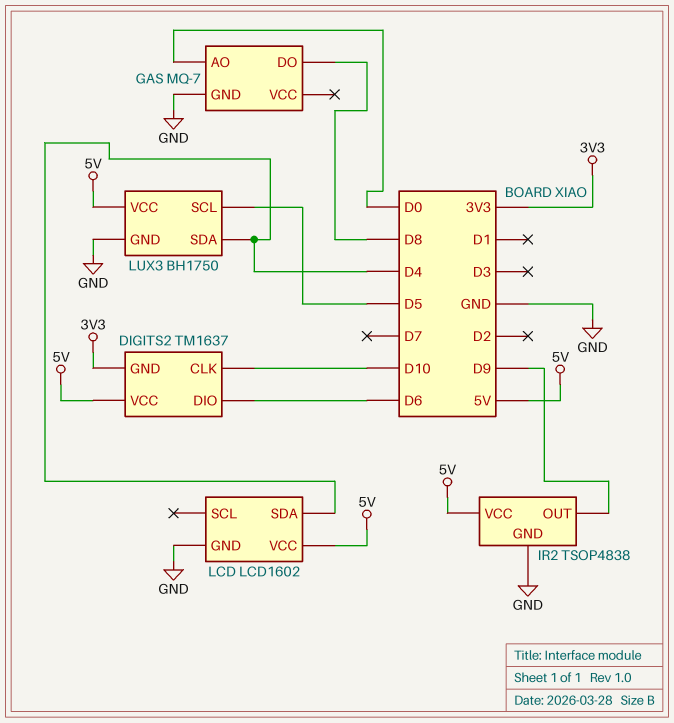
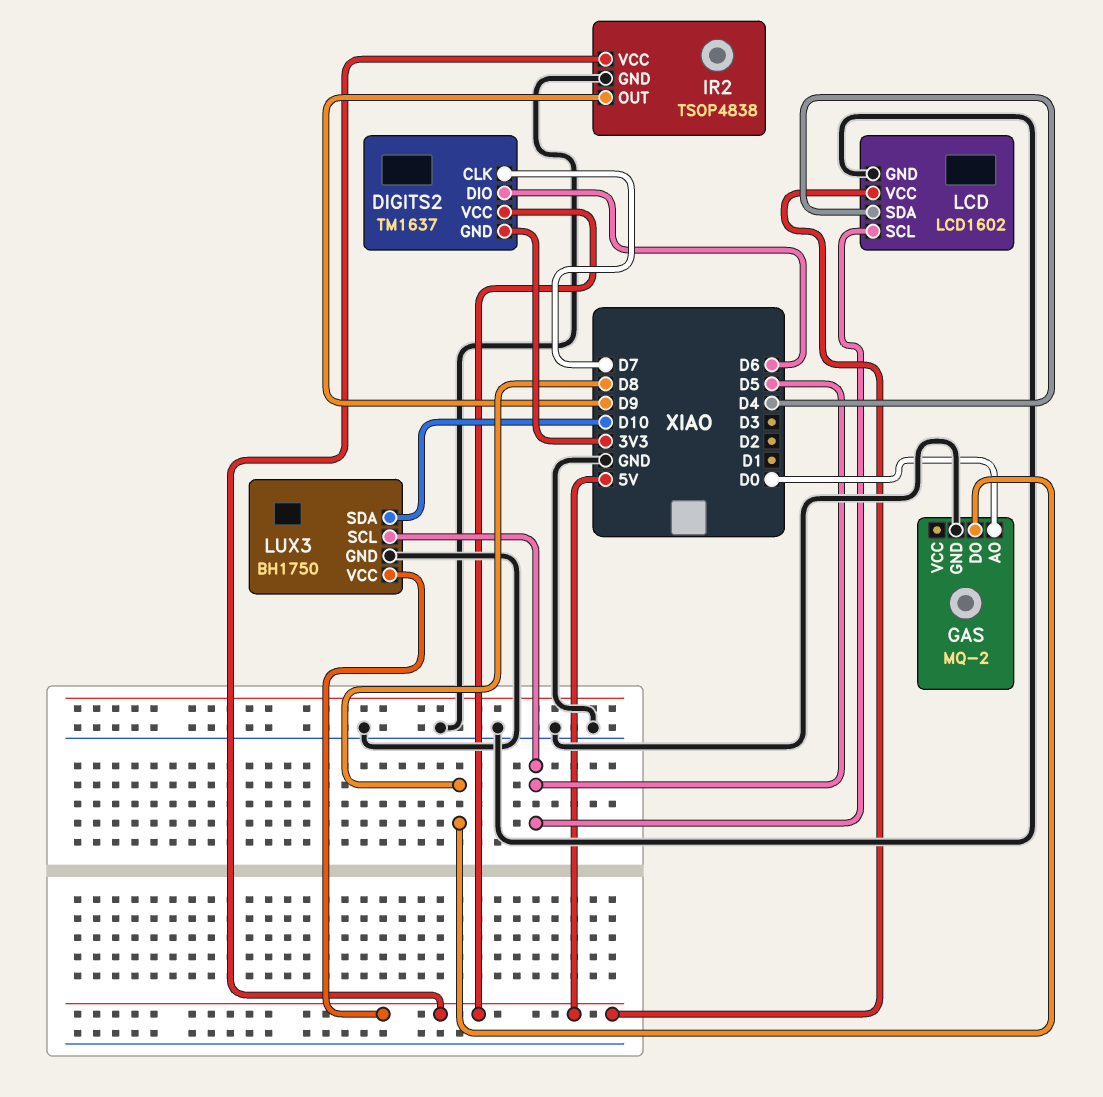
DIGITS2 pin CLK: D10 -> D7
GAS: MQ-7 -> MQ-2
LCD pin SCL: none -> D5
LUX3 pin SDA: D4 -> D10

